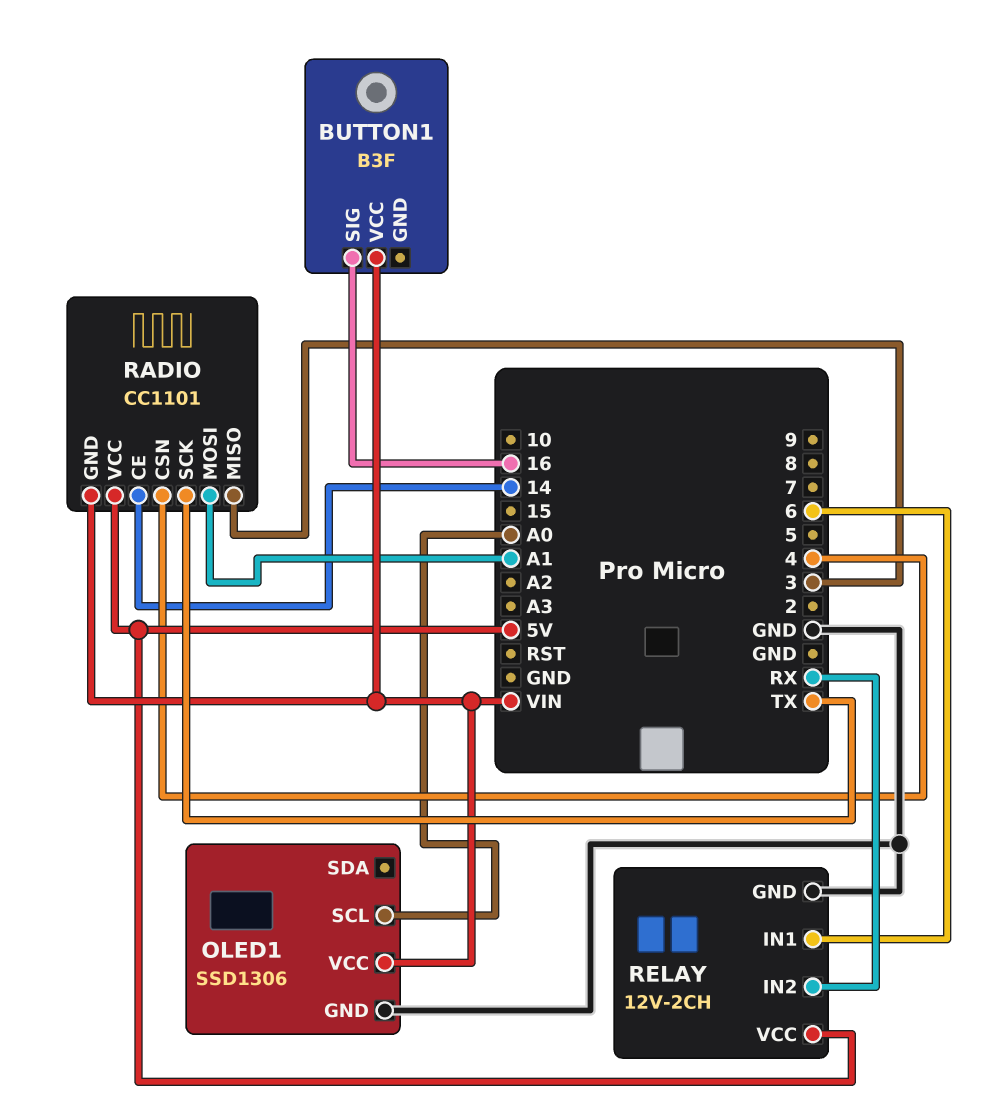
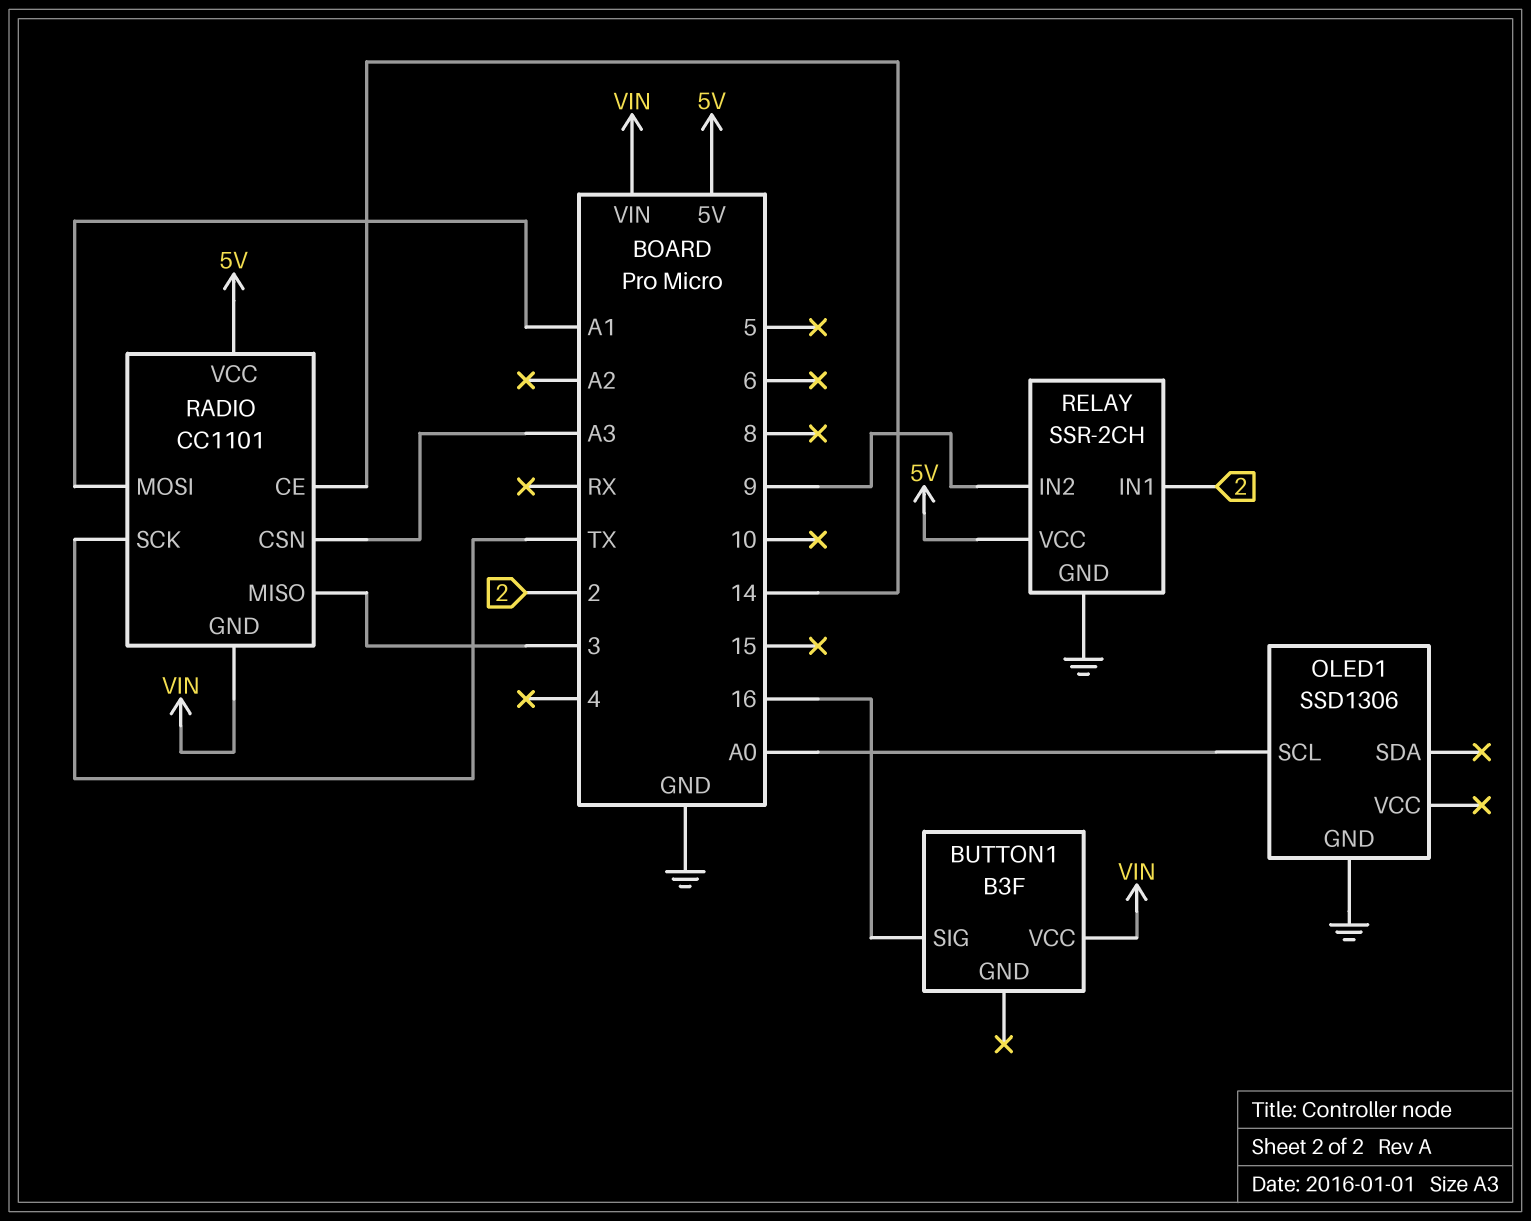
OLED1 pin VCC: VIN -> none
RADIO pin CSN: 4 -> A3
RELAY: 12V-2CH -> SSR-2CH
RELAY pin IN1: 6 -> 2
RELAY pin IN2: RX -> 9

